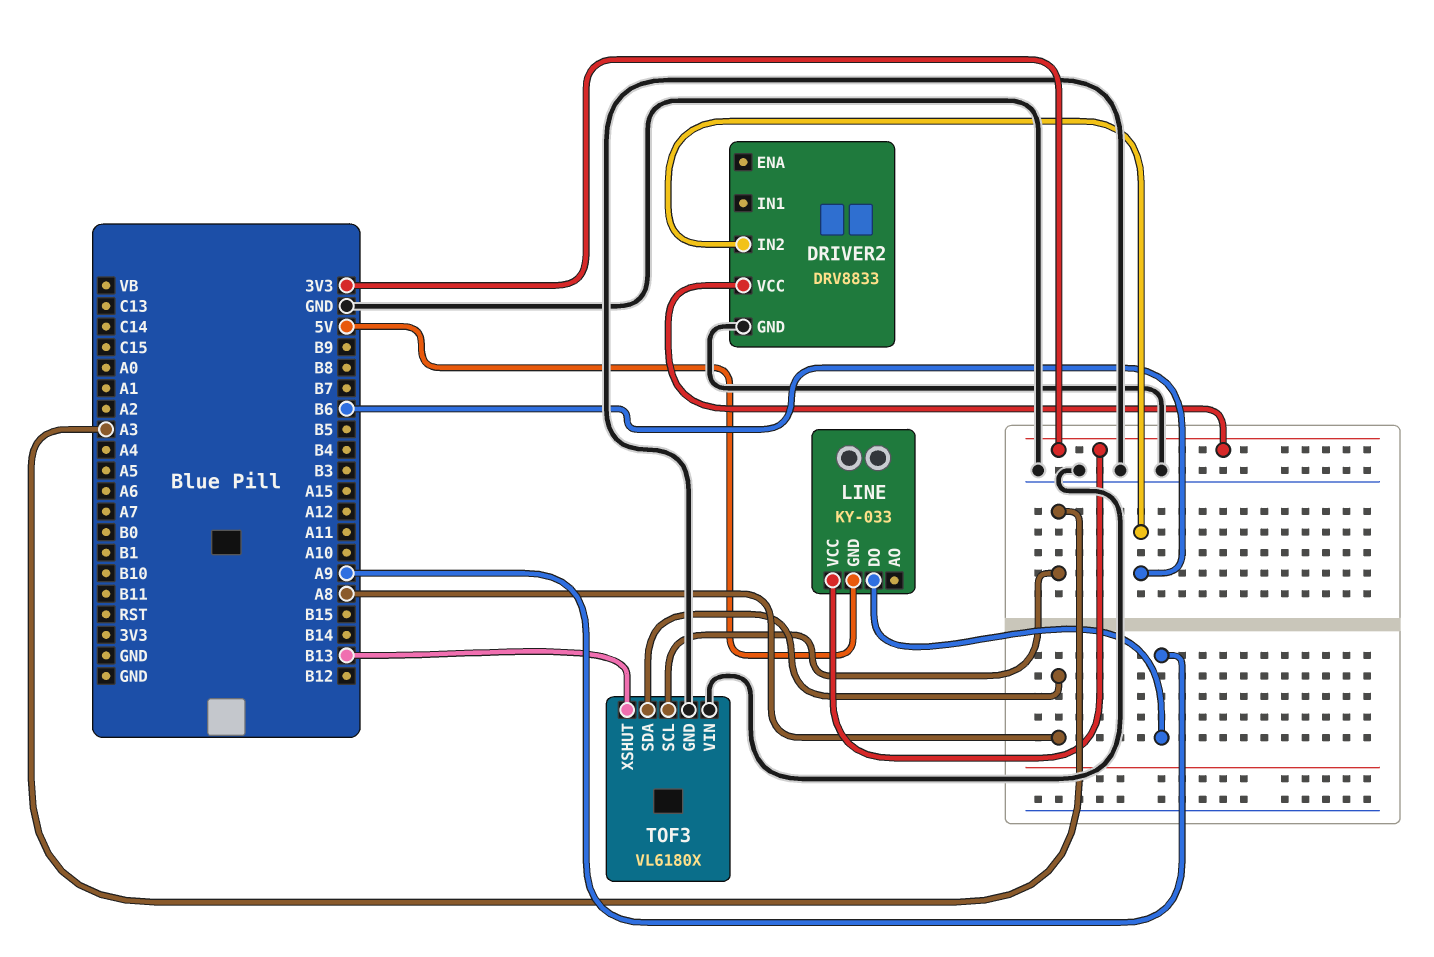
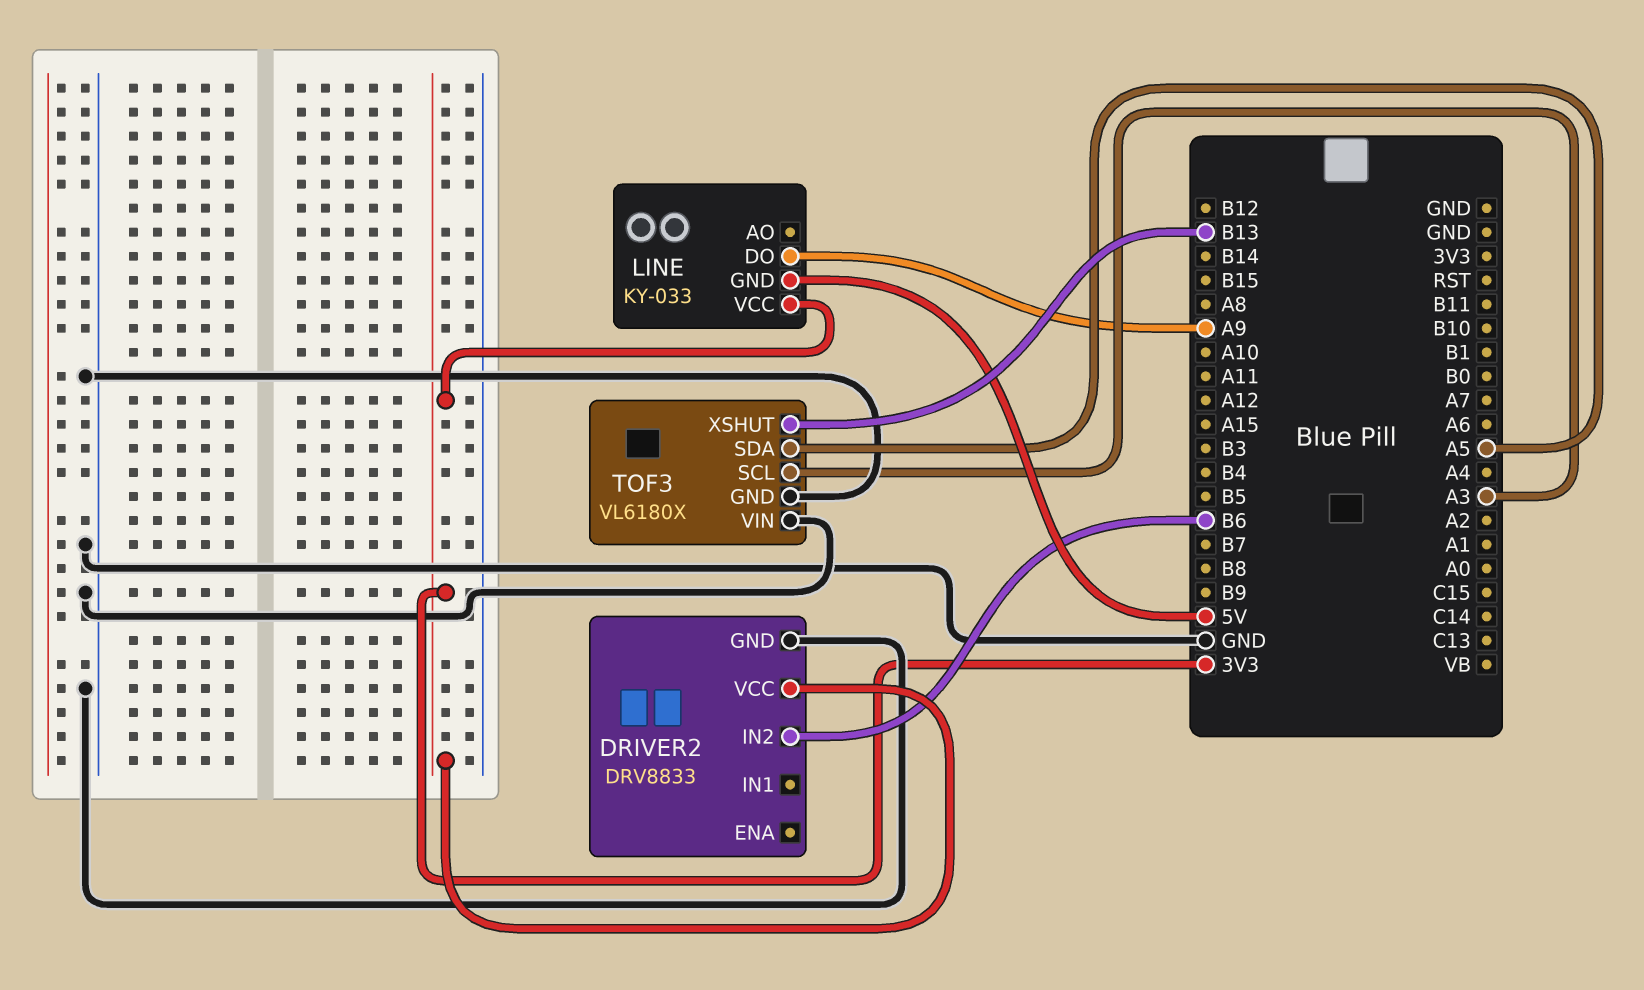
TOF3 pin SDA: A8 -> A5

